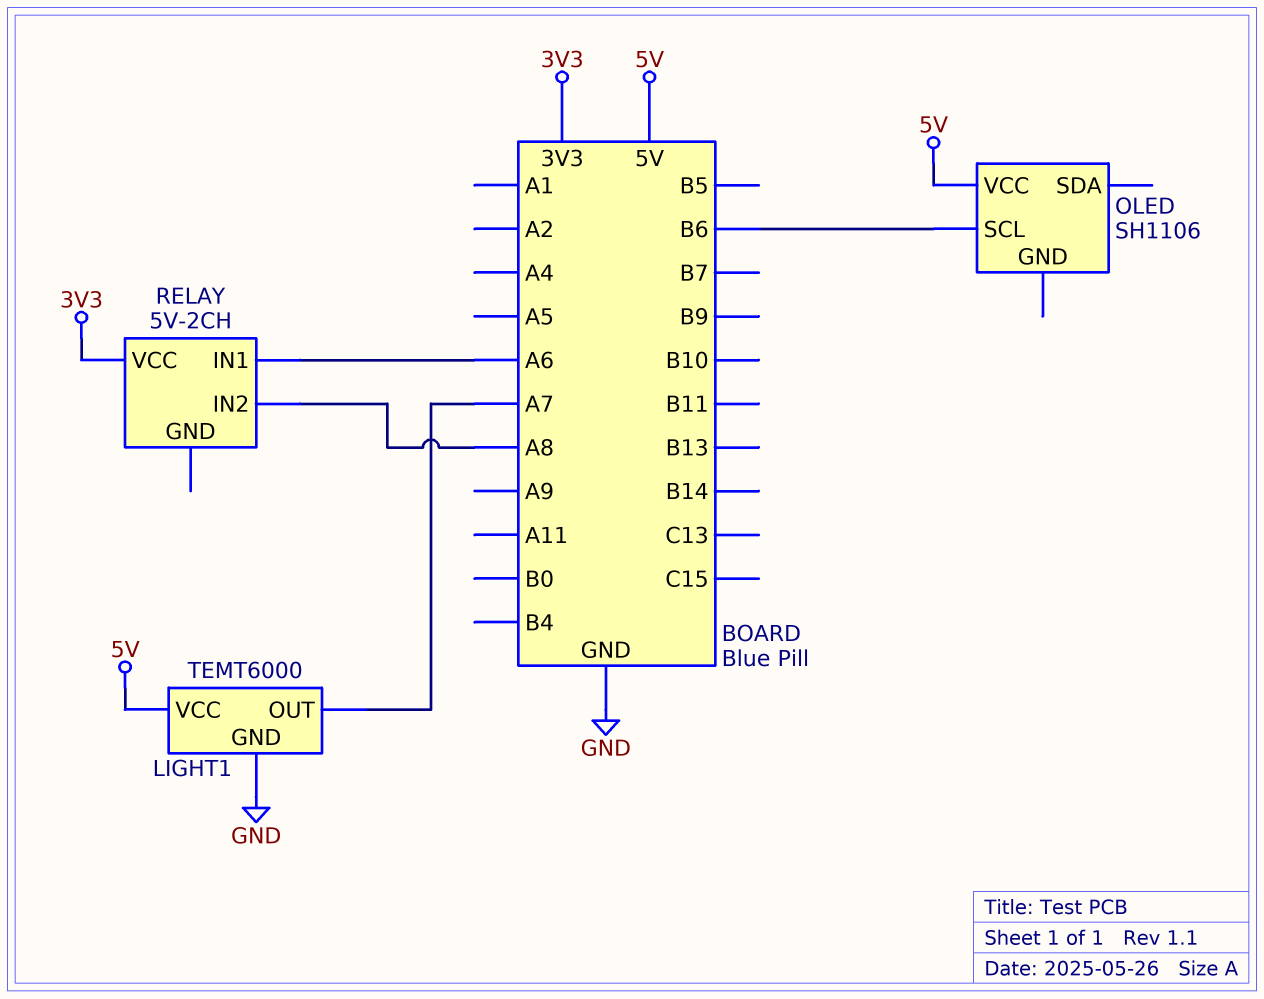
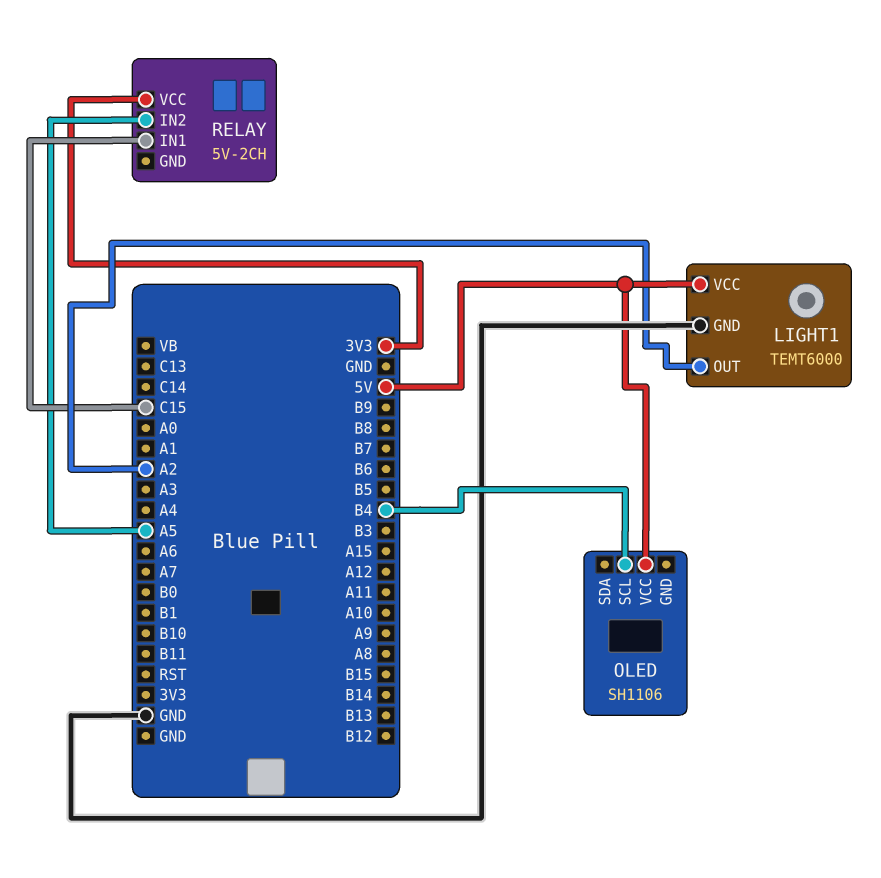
LIGHT1 pin OUT: A7 -> A2
OLED pin SCL: B6 -> B4
RELAY pin IN1: A6 -> C15
RELAY pin IN2: A8 -> A5

